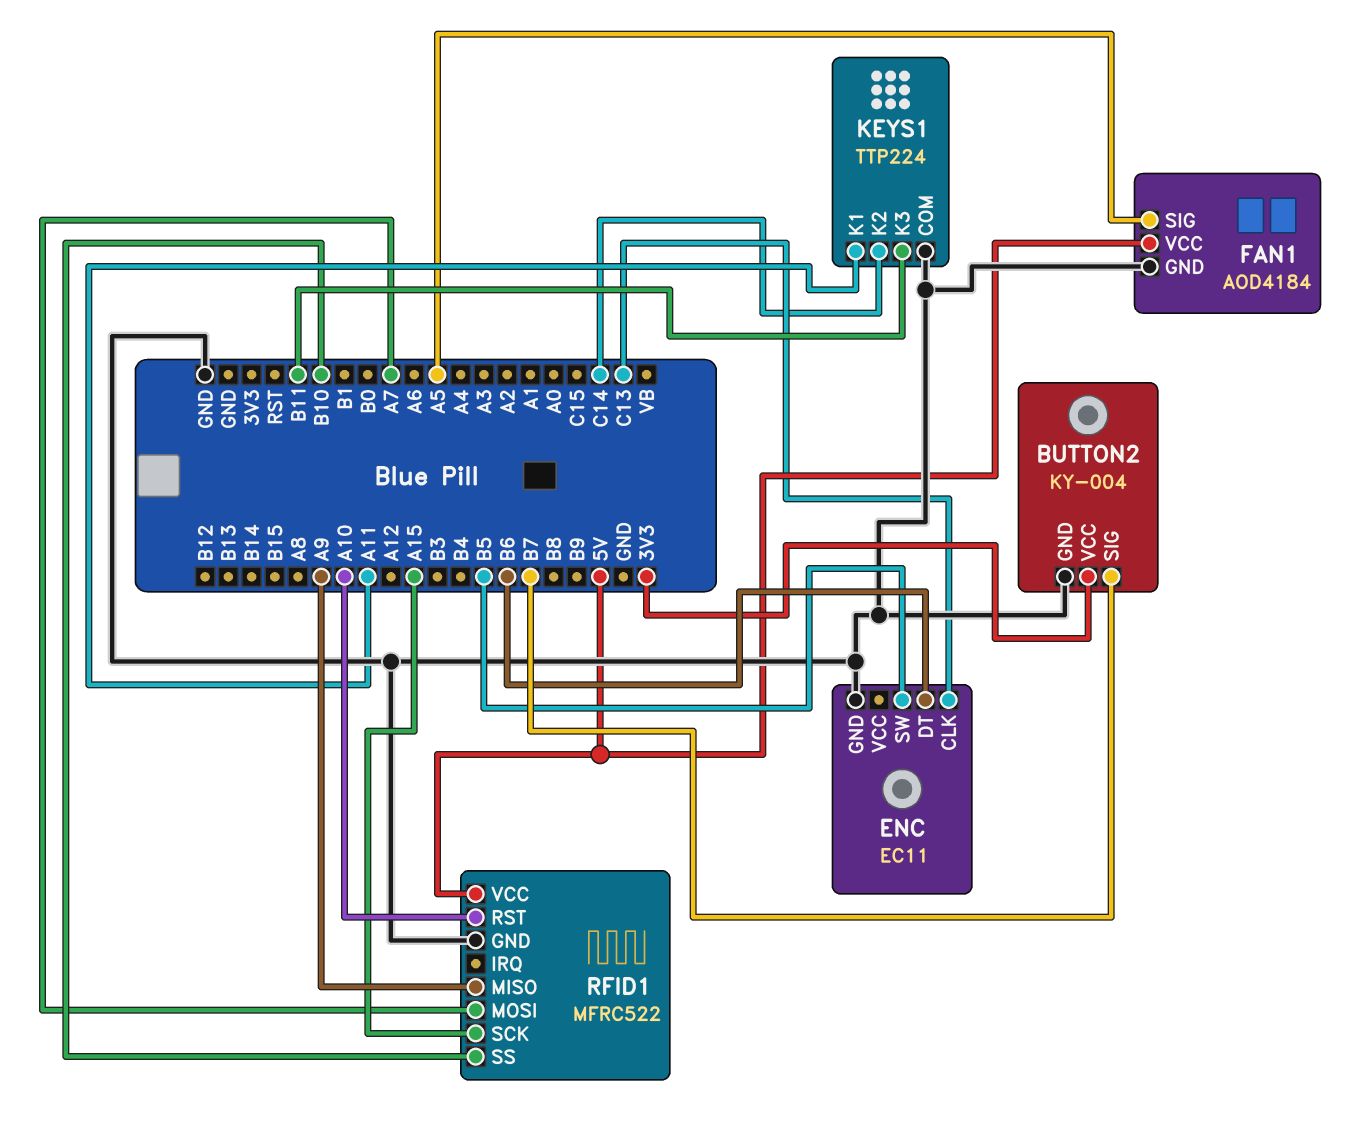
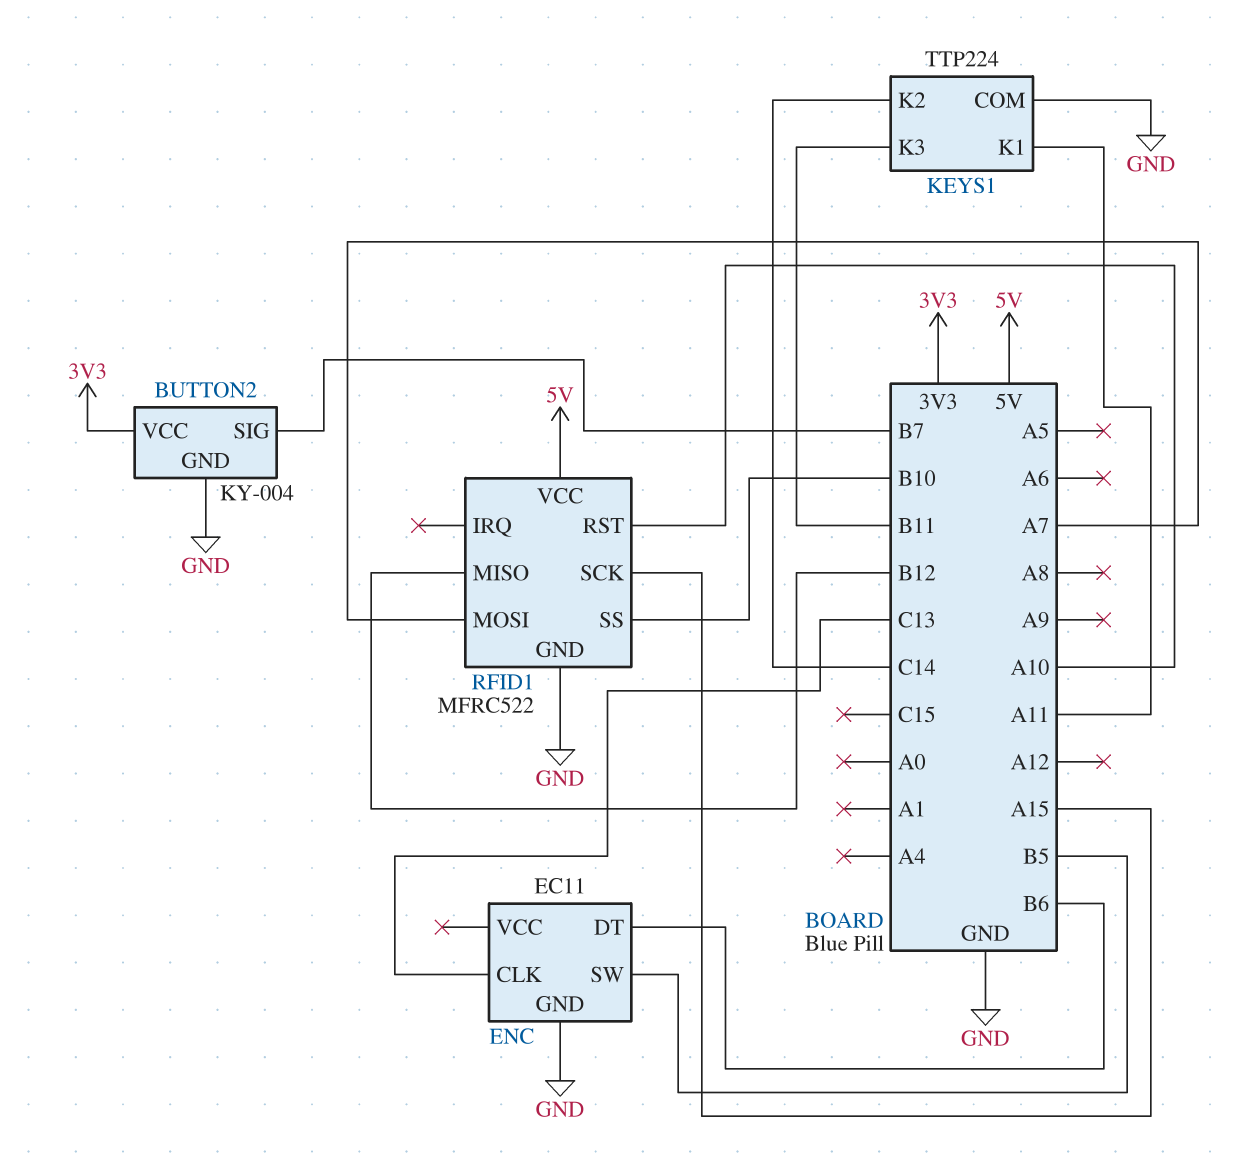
FAN1: AOD4184 -> none
FAN1 pin GND: GND -> none
FAN1 pin SIG: A5 -> none
FAN1 pin VCC: 5V -> none
RFID1 pin MISO: A9 -> B12

